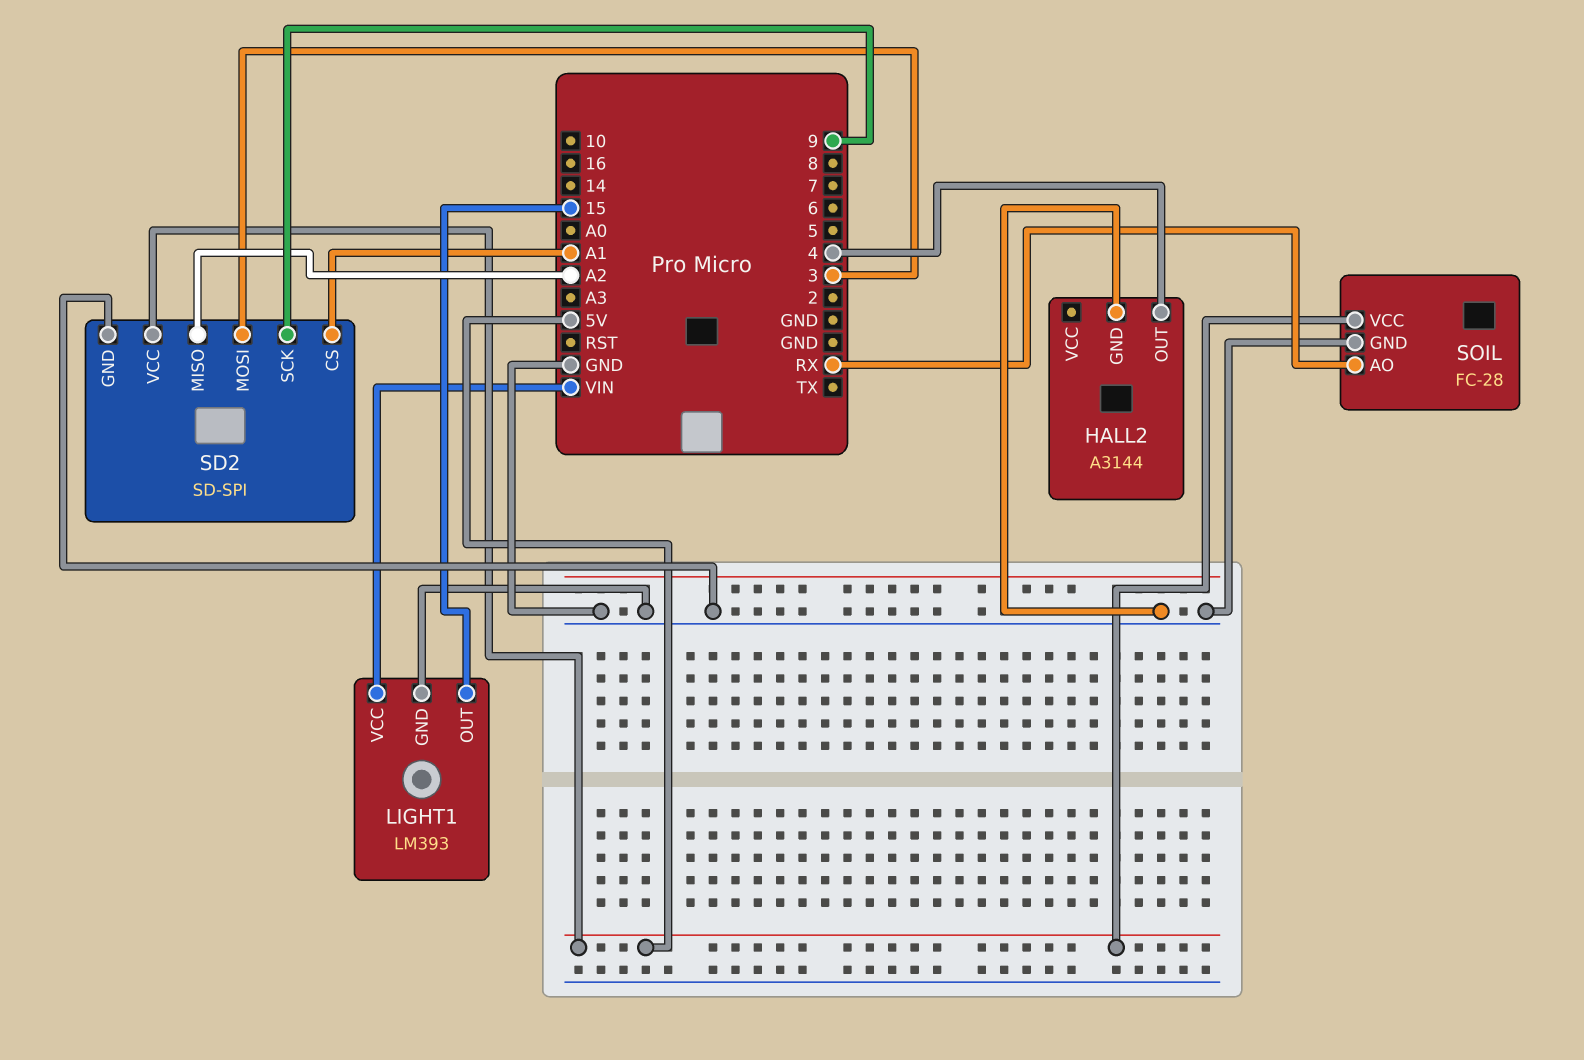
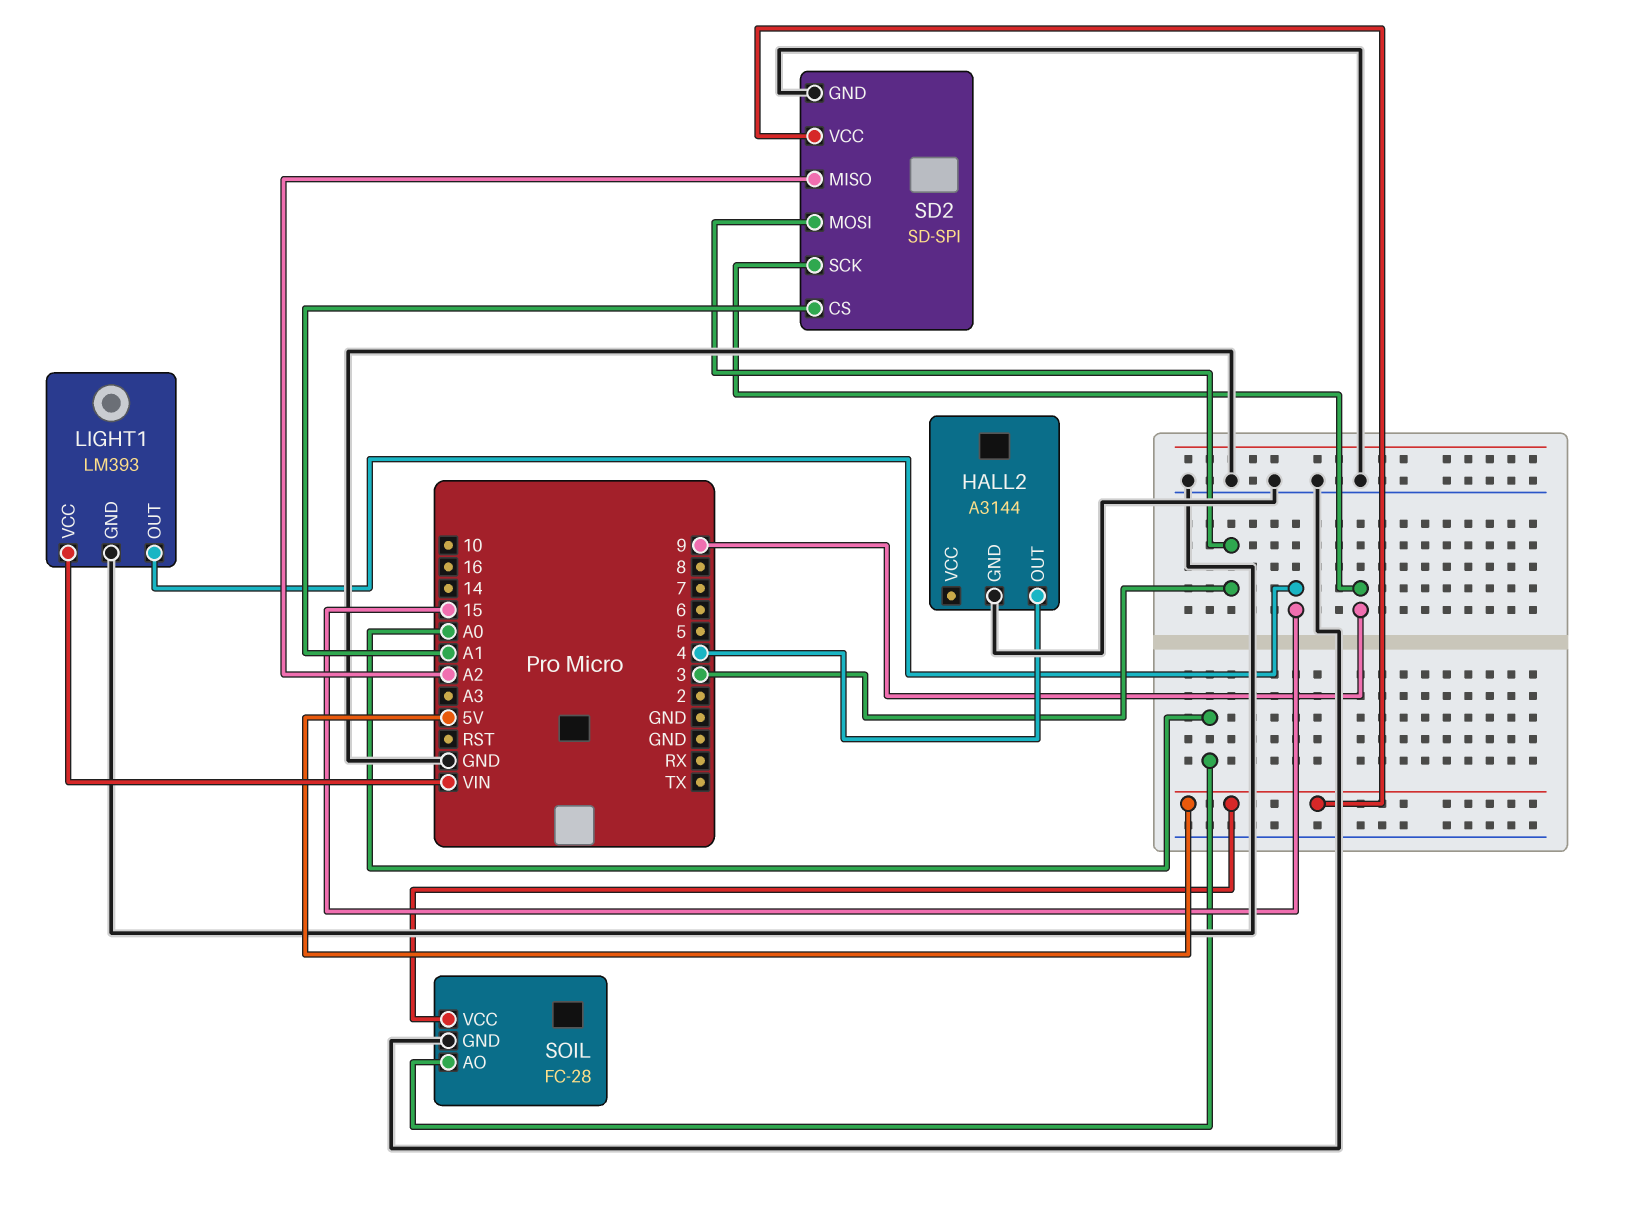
SOIL pin AO: RX -> A0

